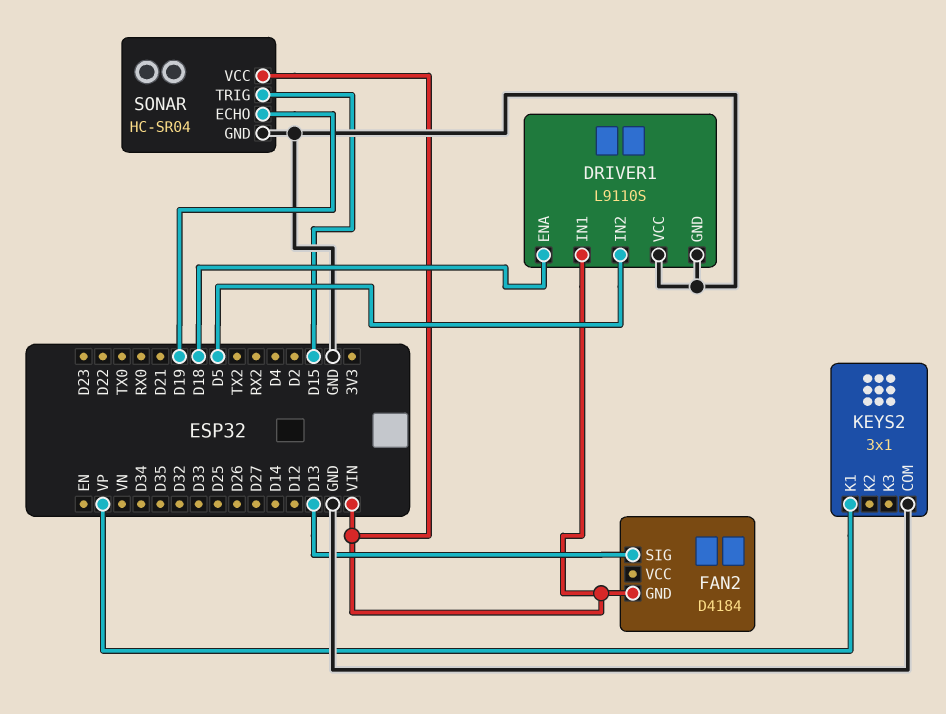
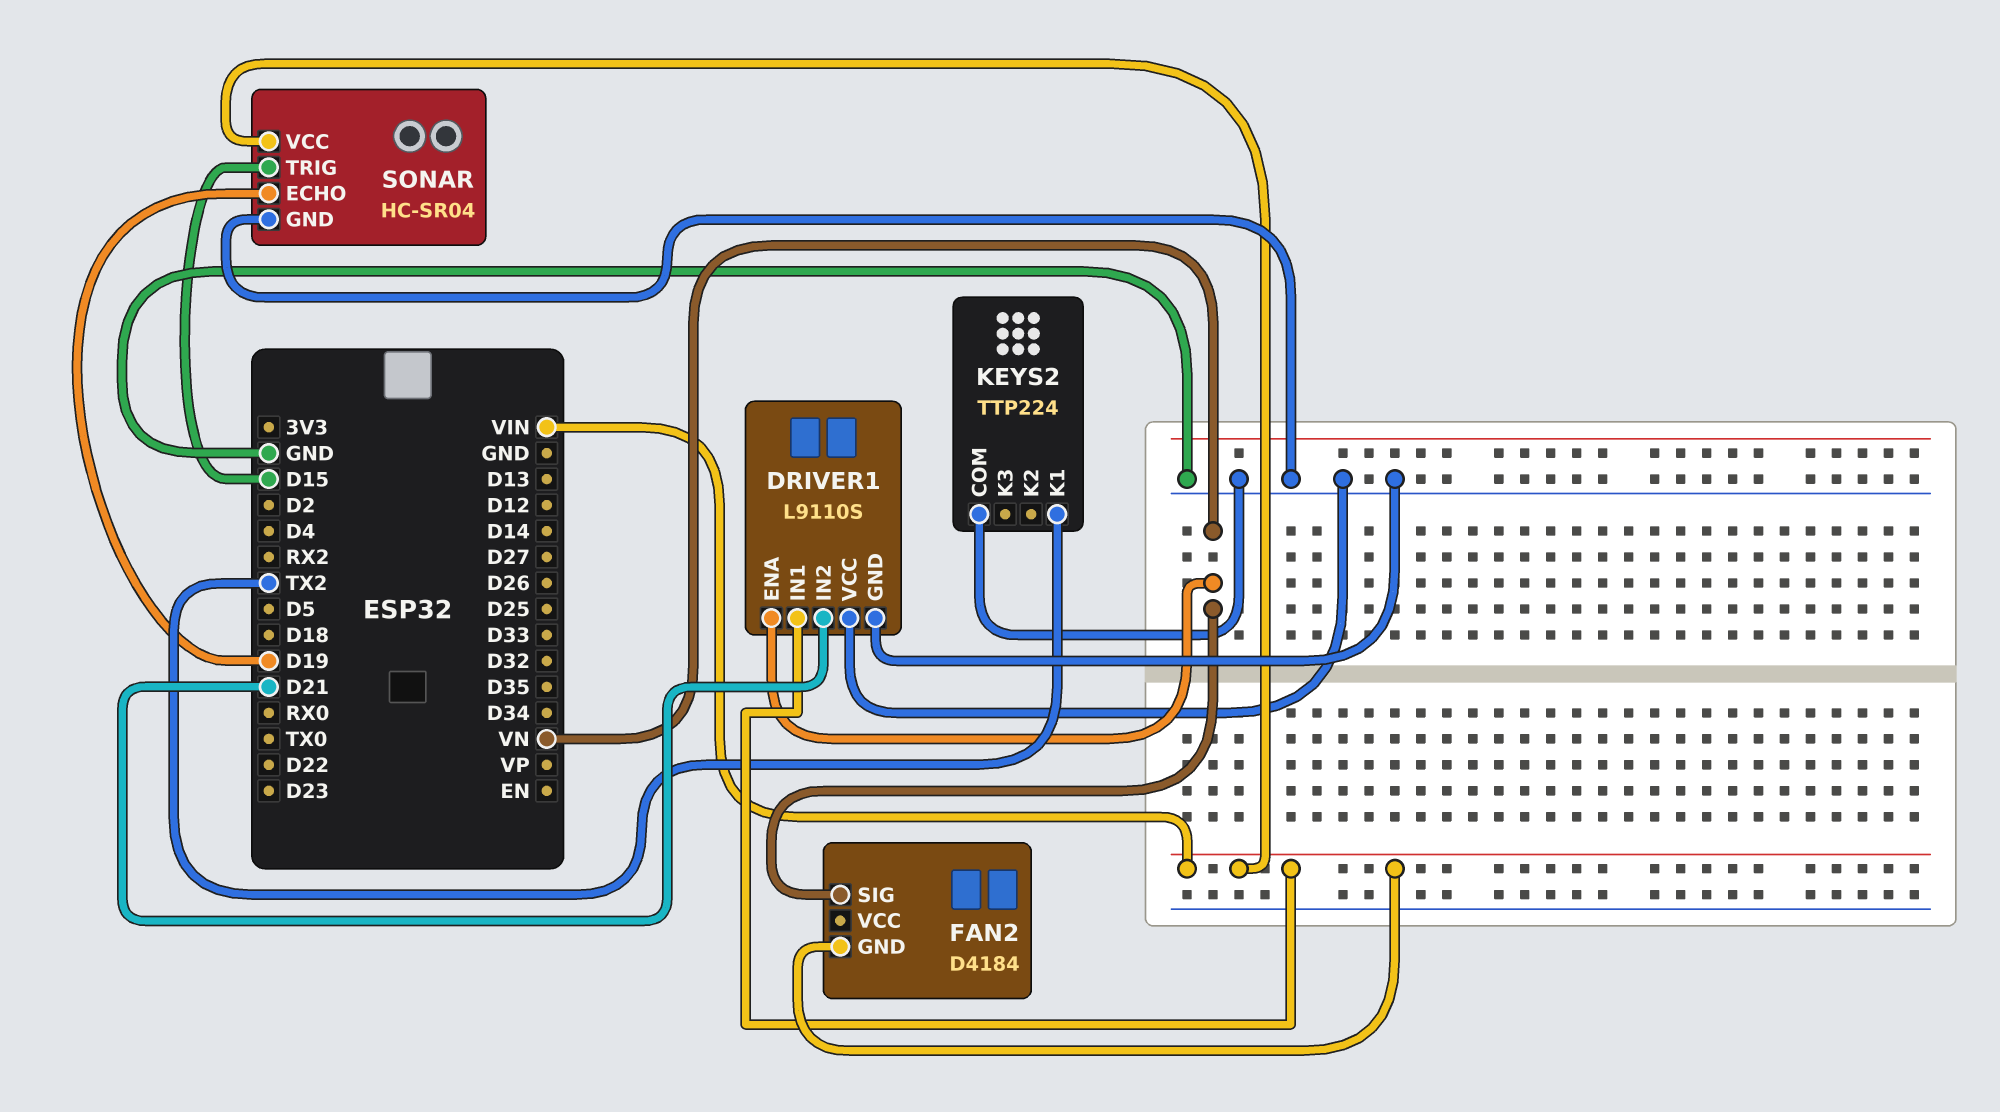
DRIVER1 pin ENA: D18 -> VN
DRIVER1 pin IN2: D5 -> D21
FAN2 pin SIG: D13 -> VN
KEYS2: 3x1 -> TTP224
KEYS2 pin K1: VP -> TX2

